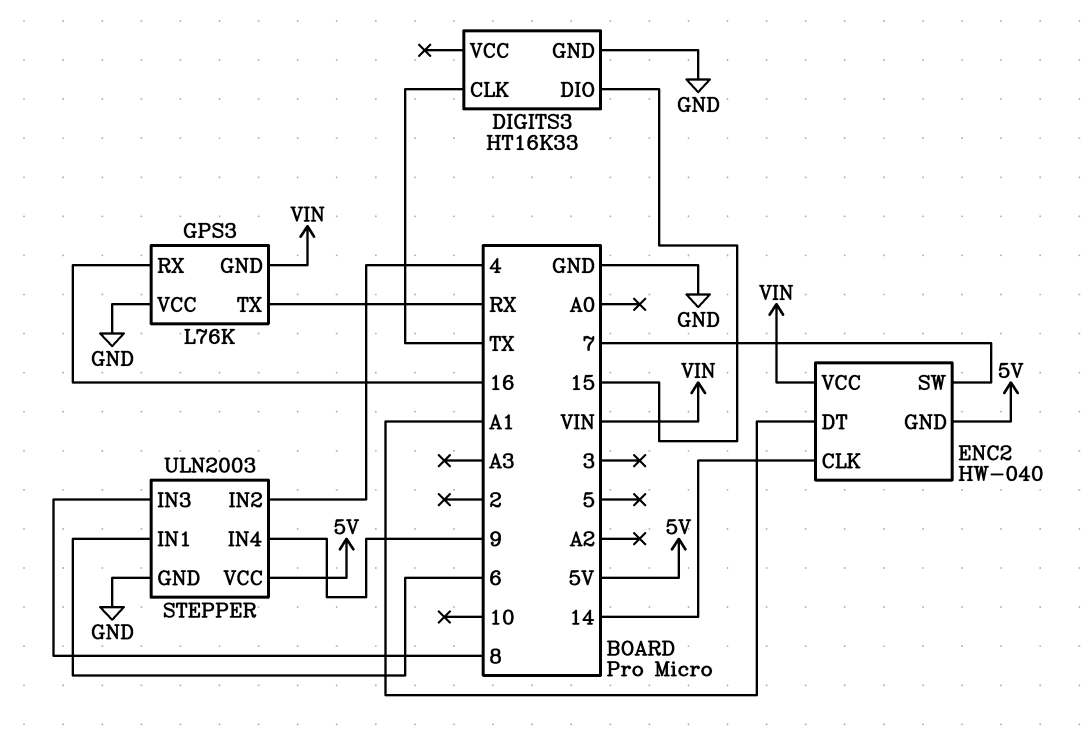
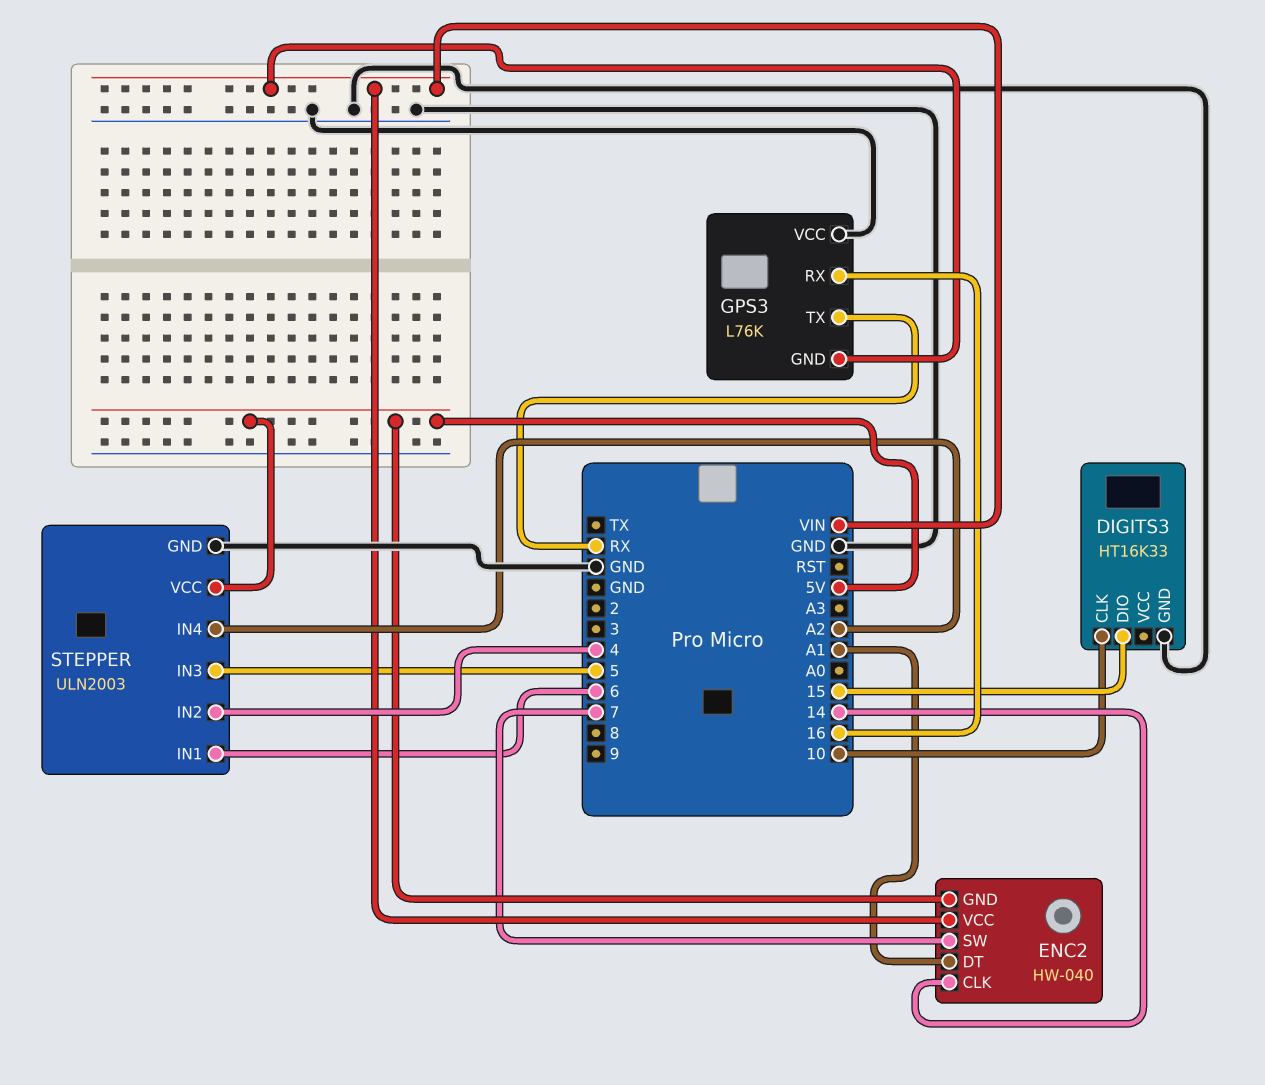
DIGITS3 pin CLK: TX -> 10
STEPPER pin IN3: 8 -> 5
STEPPER pin IN4: 9 -> A2

